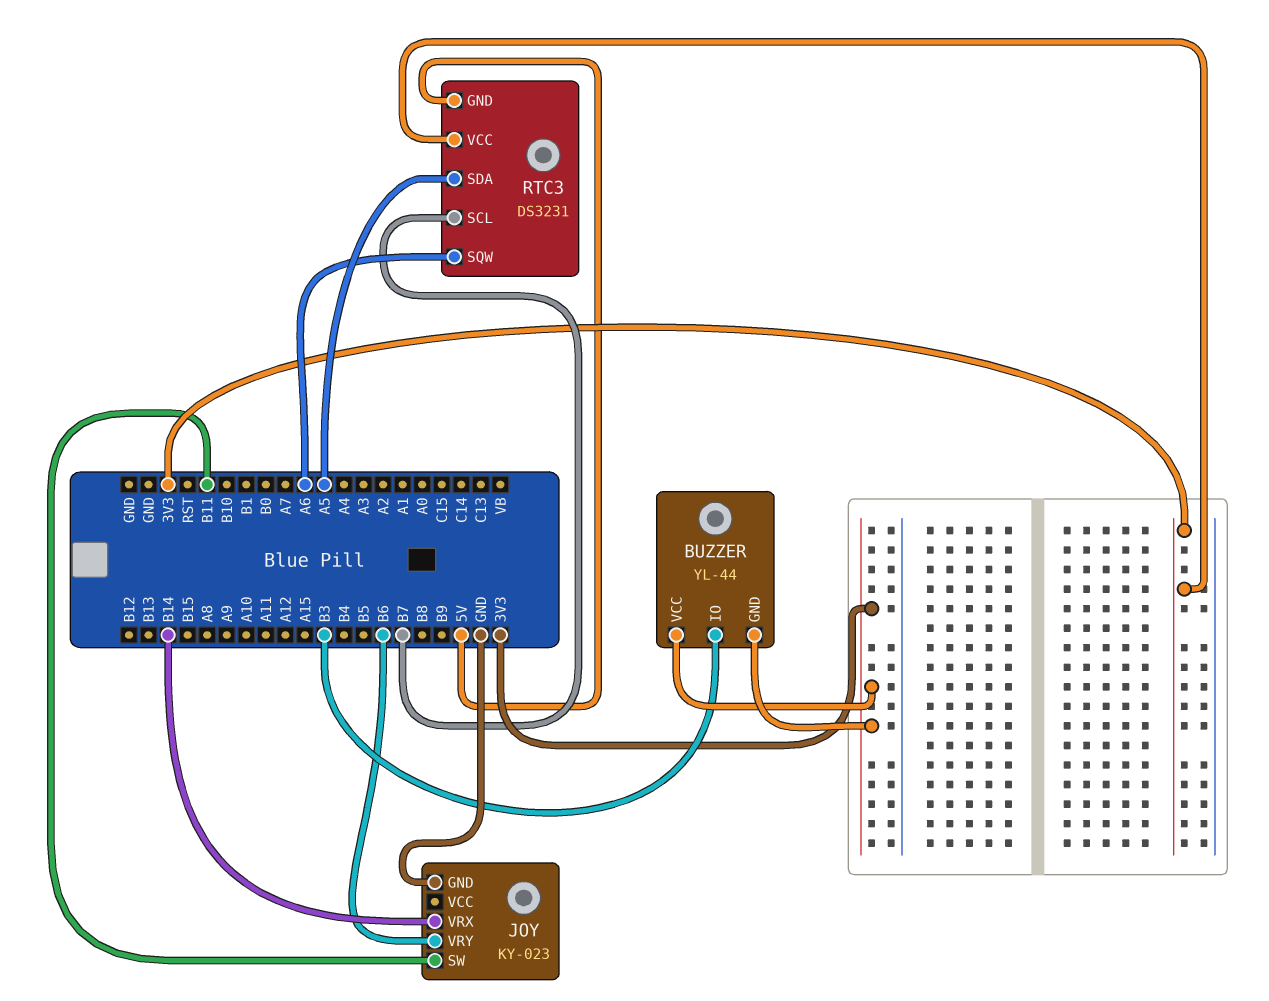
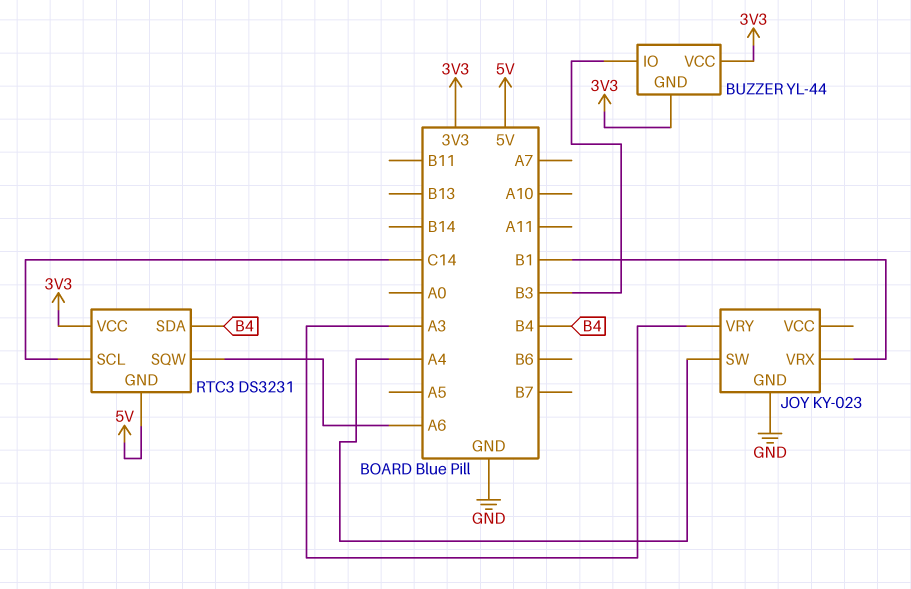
JOY pin SW: B11 -> A4
JOY pin VRX: B14 -> B1
JOY pin VRY: B6 -> A3
RTC3 pin SCL: B7 -> C14
RTC3 pin SDA: A5 -> B4

